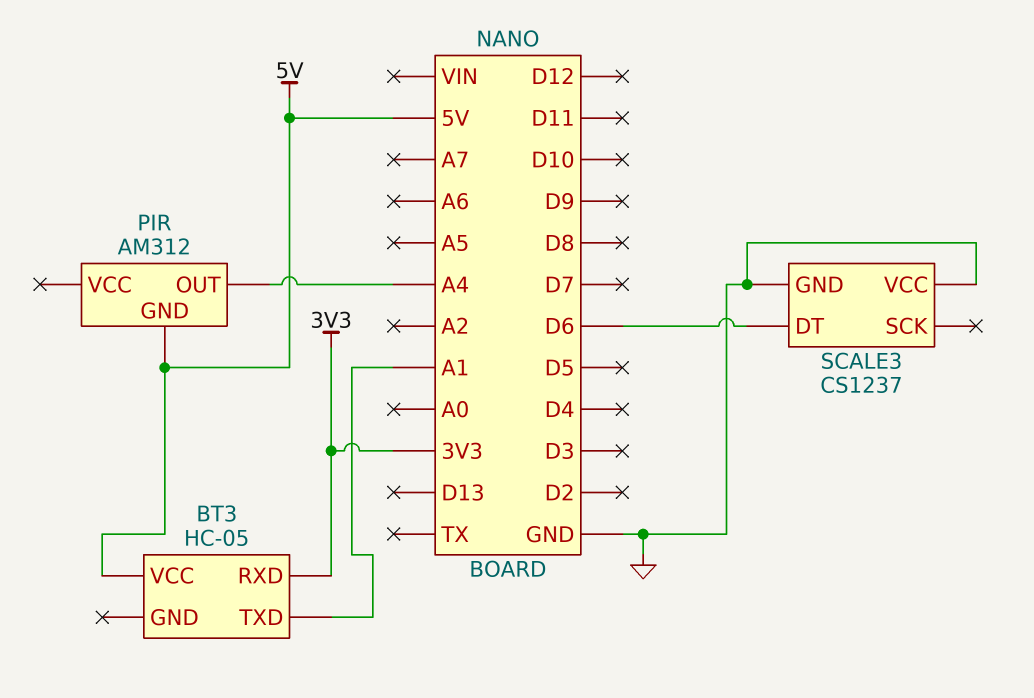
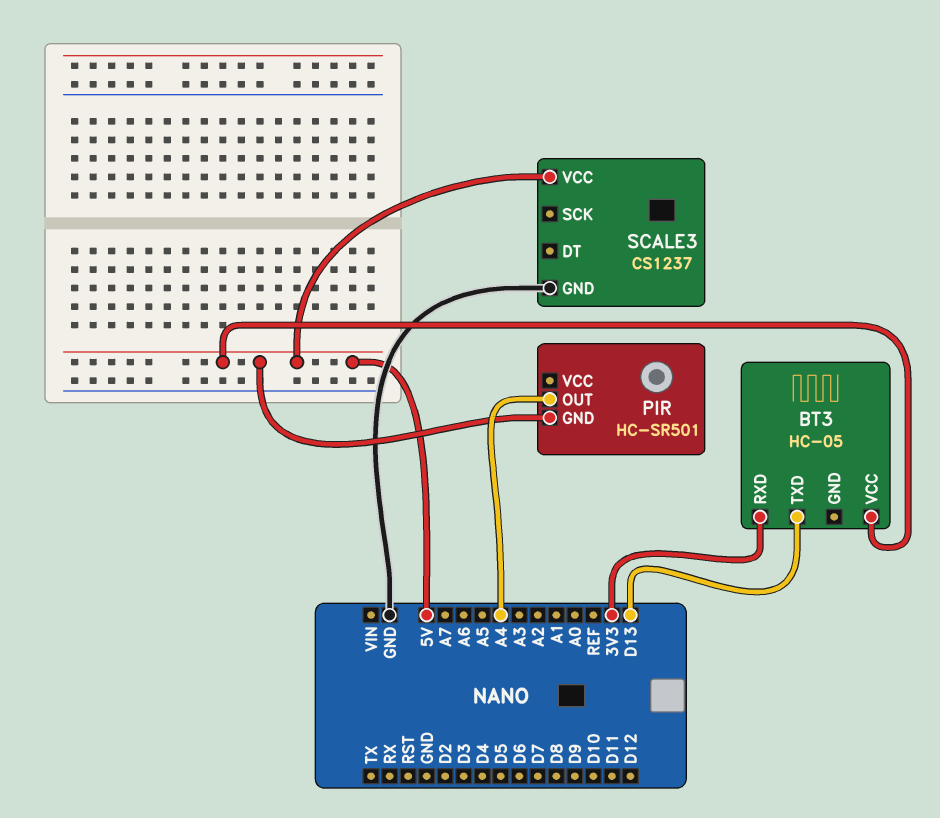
BT3 pin TXD: A1 -> D13
PIR: AM312 -> HC-SR501
SCALE3 pin DT: D6 -> none
SCALE3 pin VCC: GND -> 5V

